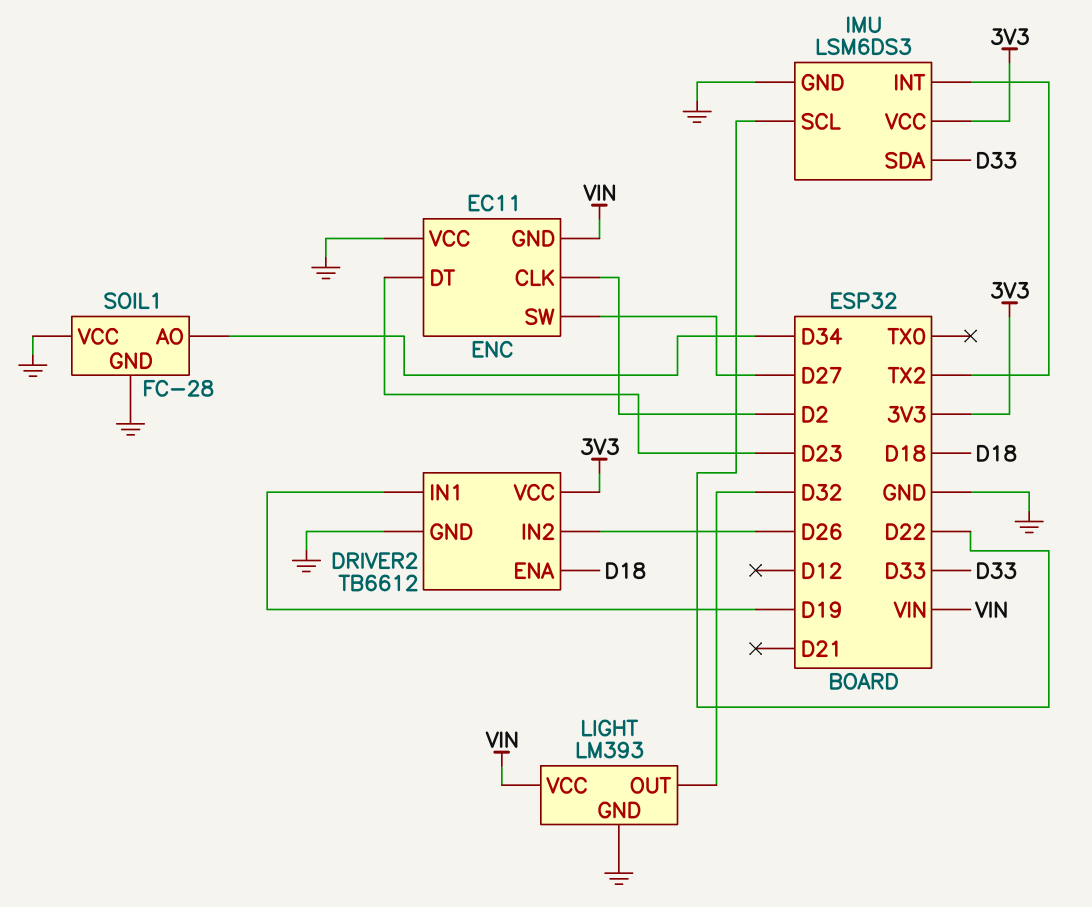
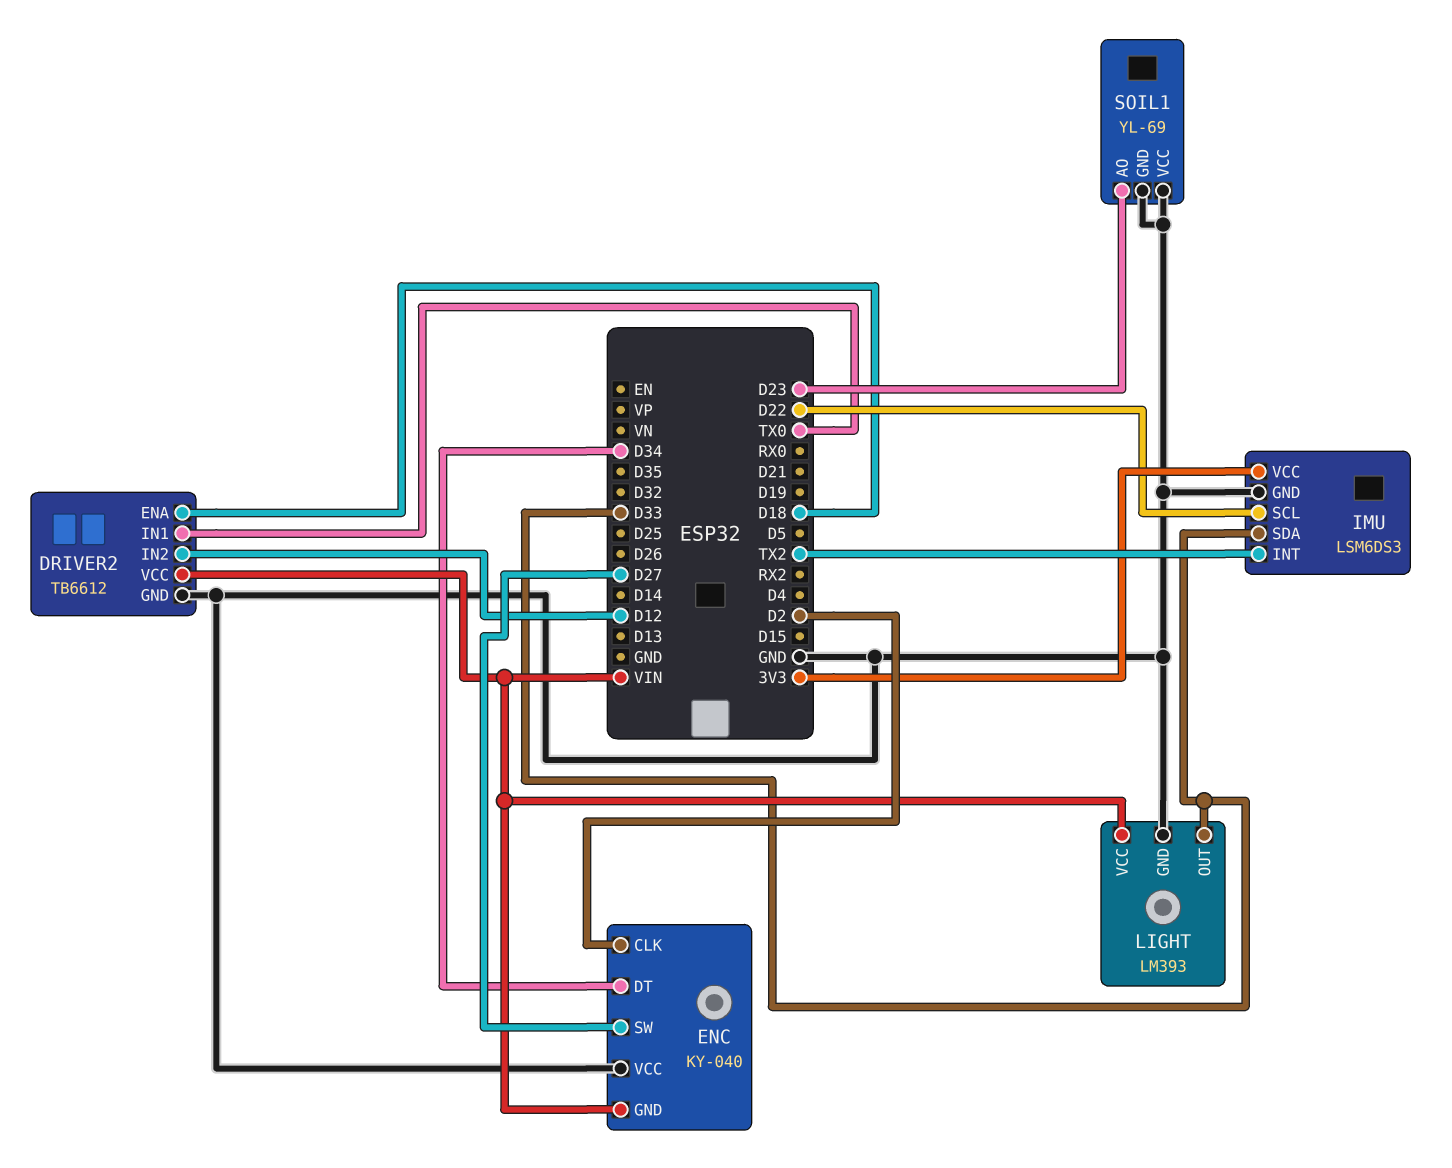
DRIVER2 pin IN1: D19 -> TX0
DRIVER2 pin IN2: D26 -> D12
DRIVER2 pin VCC: 3V3 -> VIN
ENC: EC11 -> KY-040
ENC pin DT: D23 -> D34
LIGHT pin OUT: D32 -> D33
SOIL1: FC-28 -> YL-69
SOIL1 pin AO: D34 -> D23

